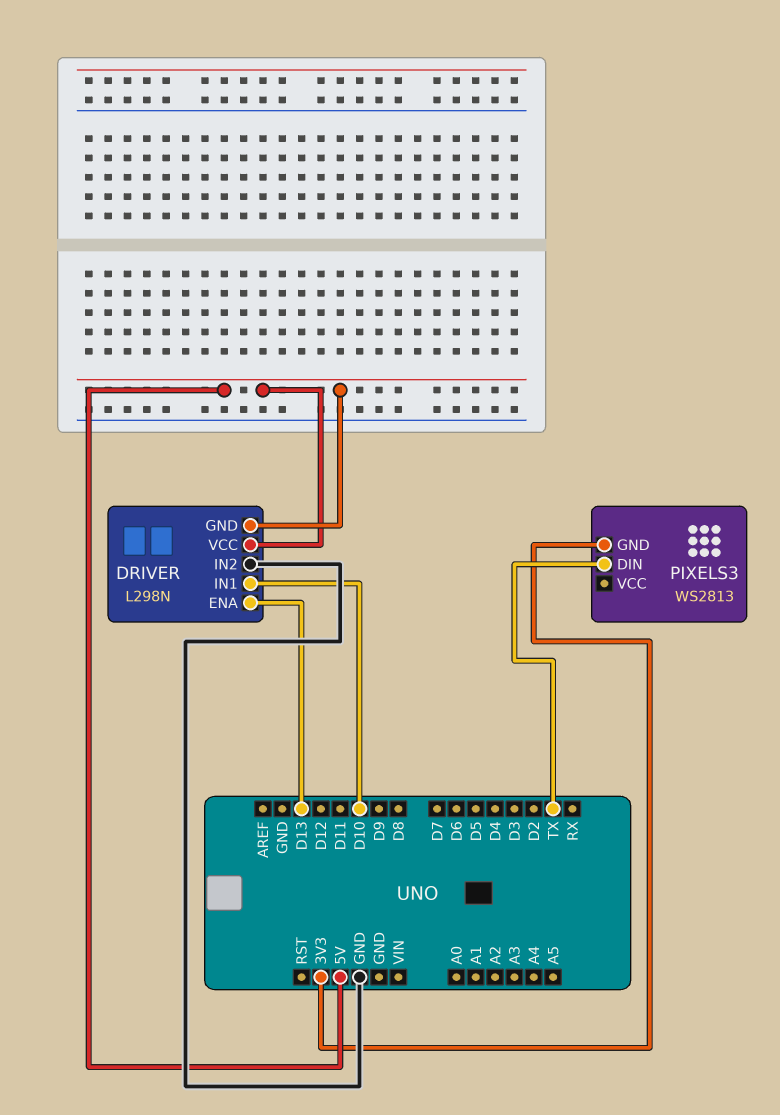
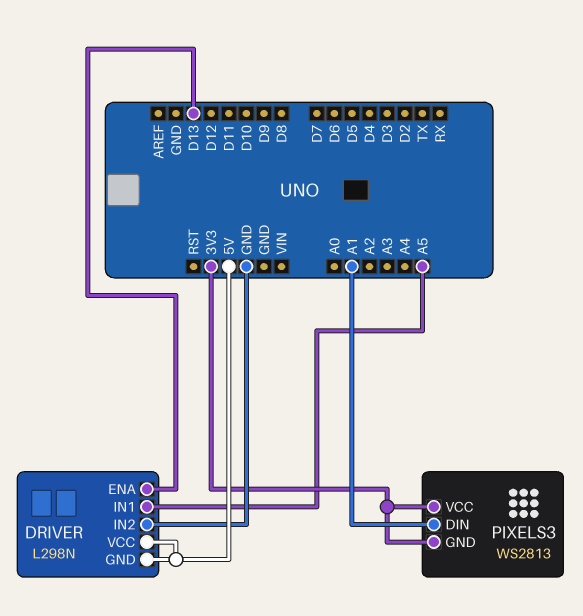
DRIVER pin IN1: D10 -> A5
PIXELS3 pin DIN: TX -> A1
PIXELS3 pin VCC: none -> 3V3

